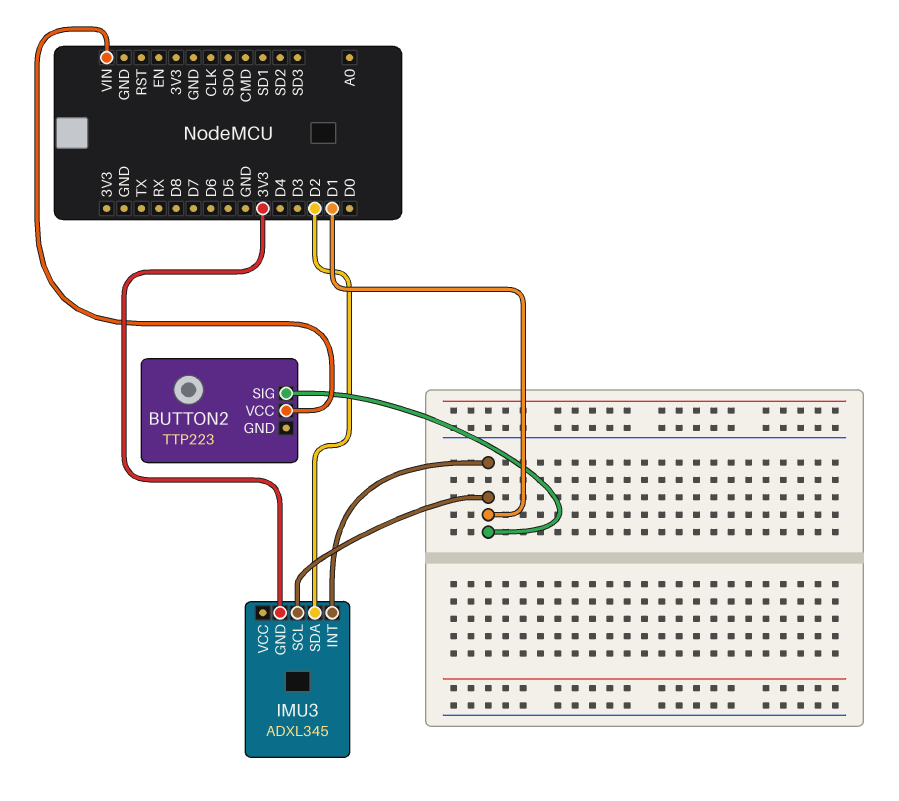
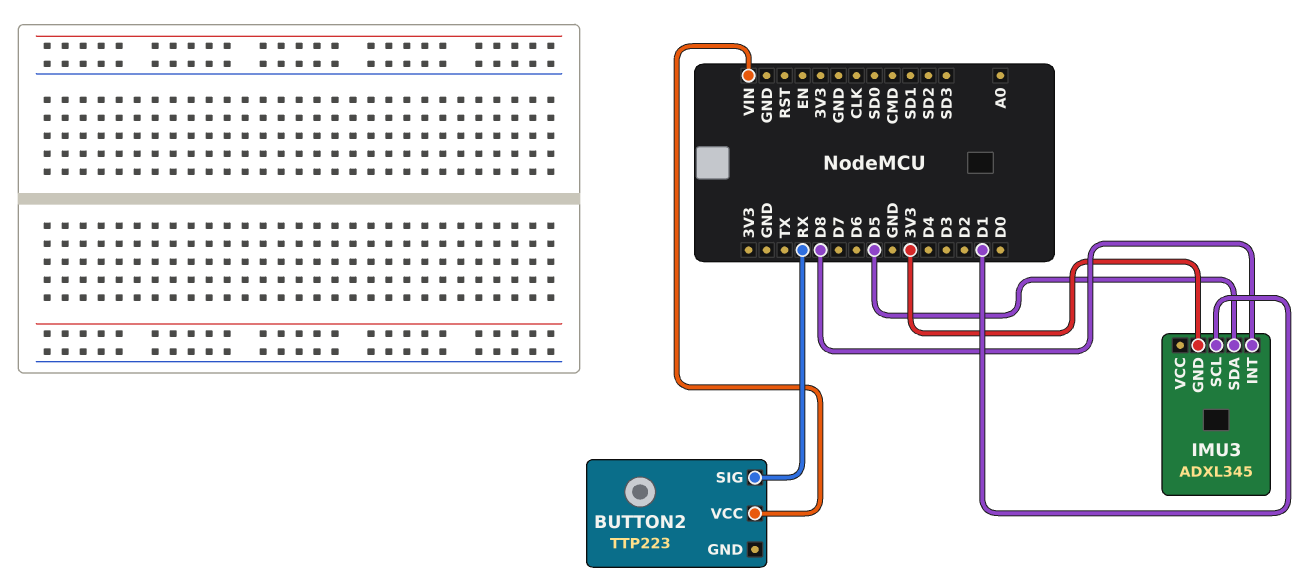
BUTTON2 pin SIG: D1 -> RX
IMU3 pin INT: D1 -> D8
IMU3 pin SDA: D2 -> D5

